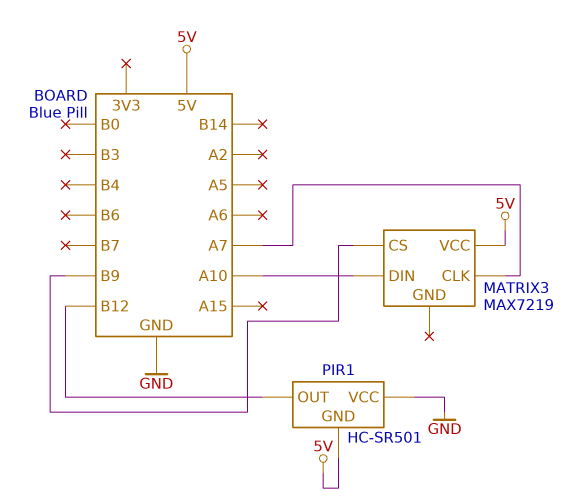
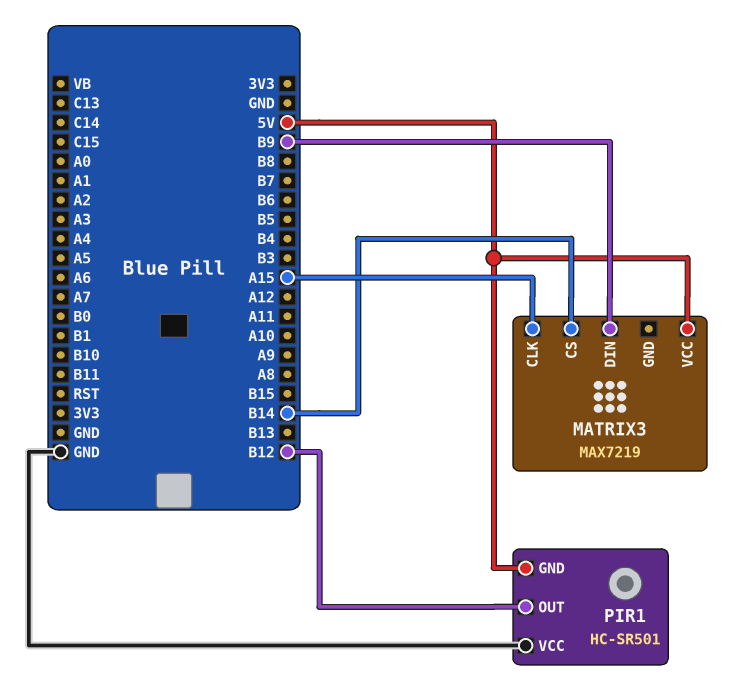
MATRIX3 pin CLK: A7 -> A15
MATRIX3 pin CS: B9 -> B14
MATRIX3 pin DIN: A10 -> B9

